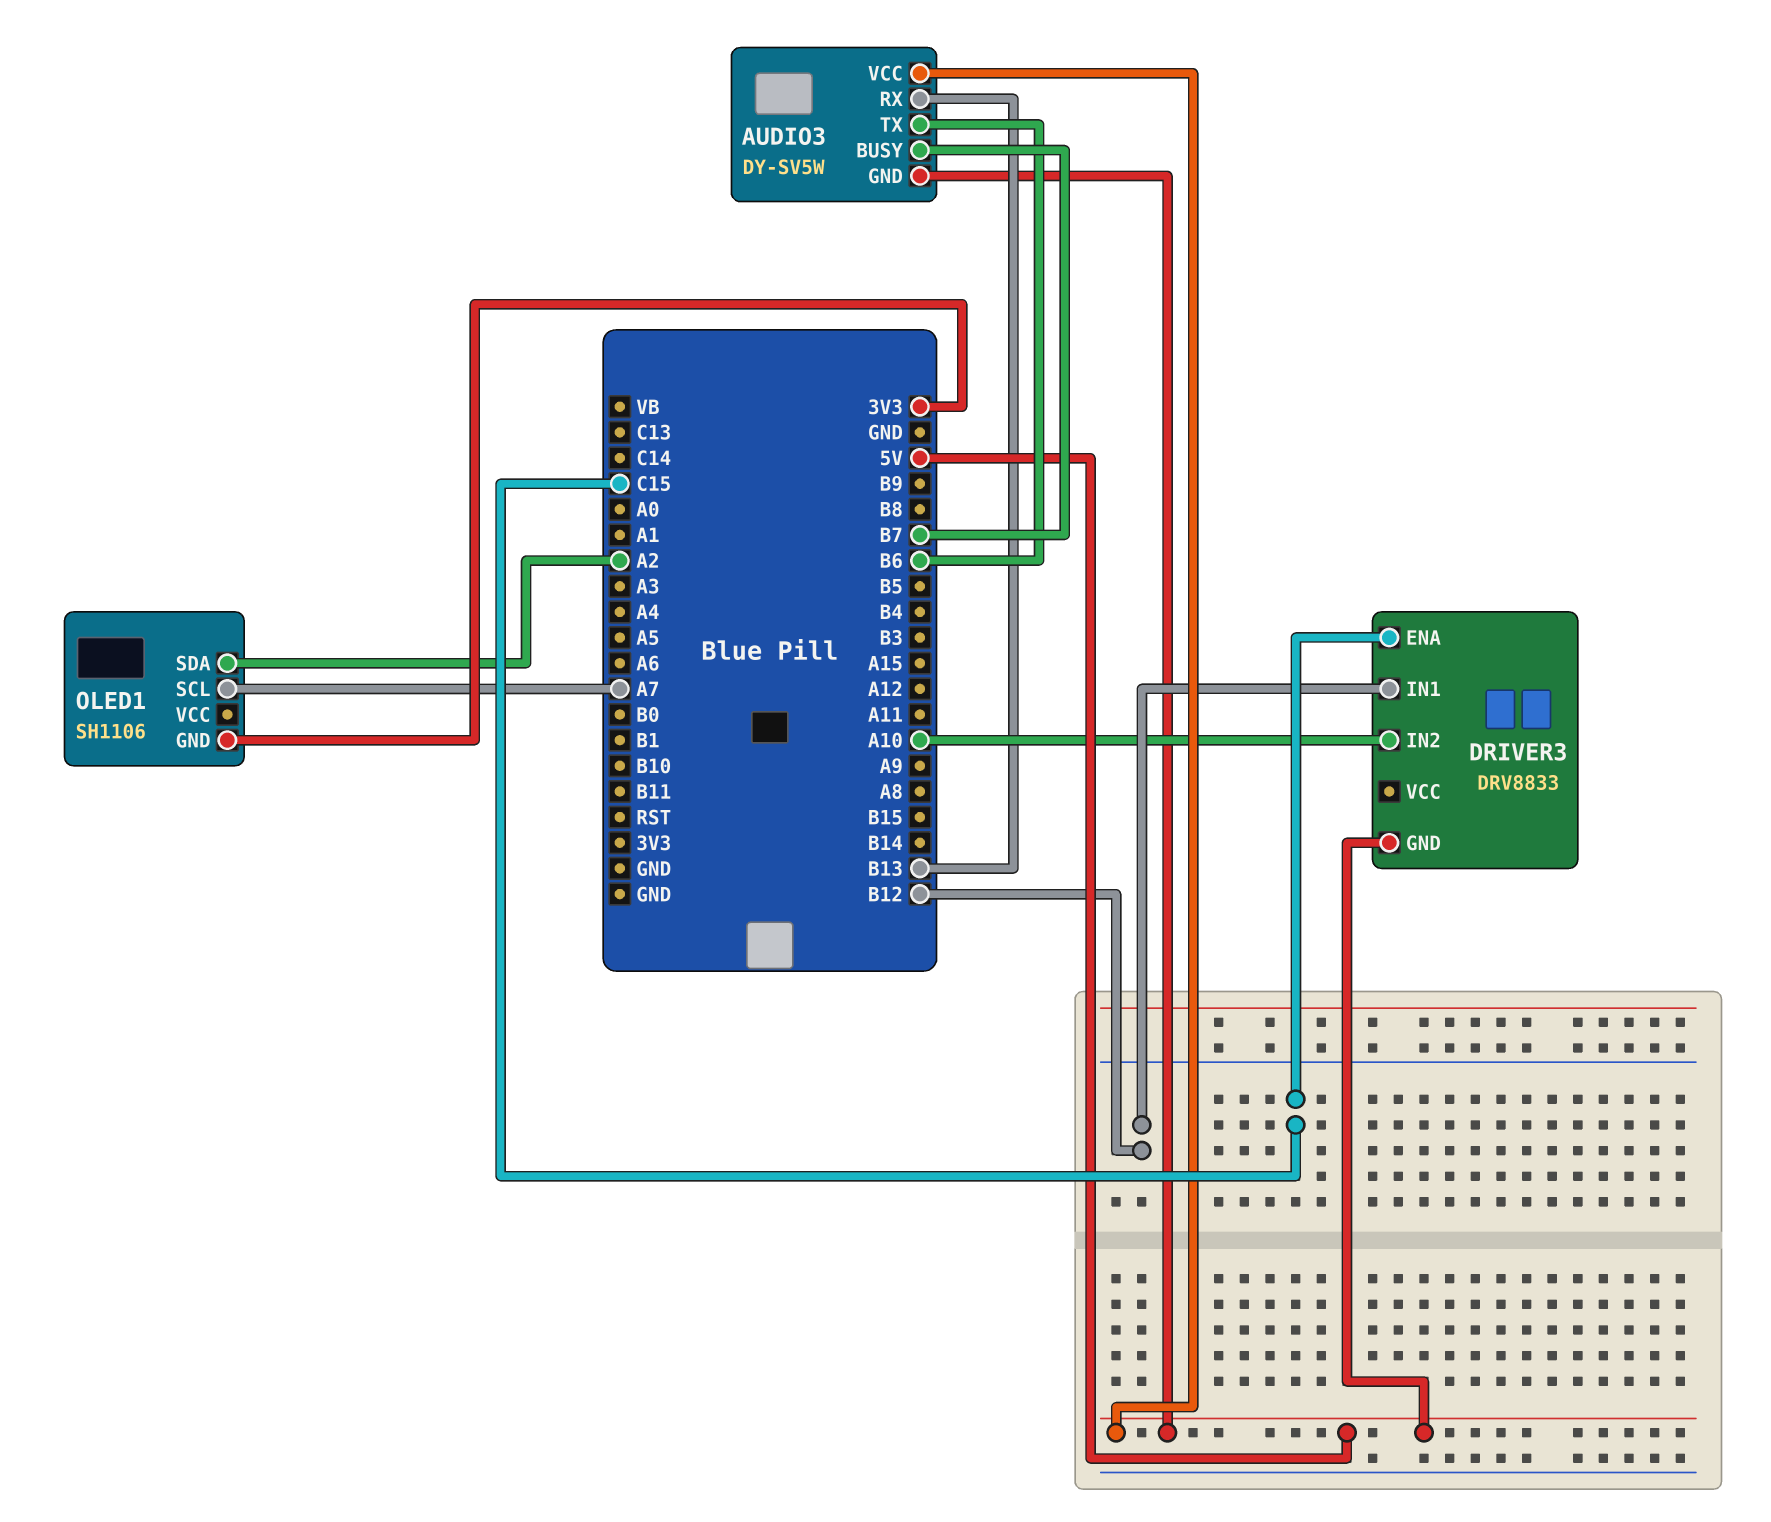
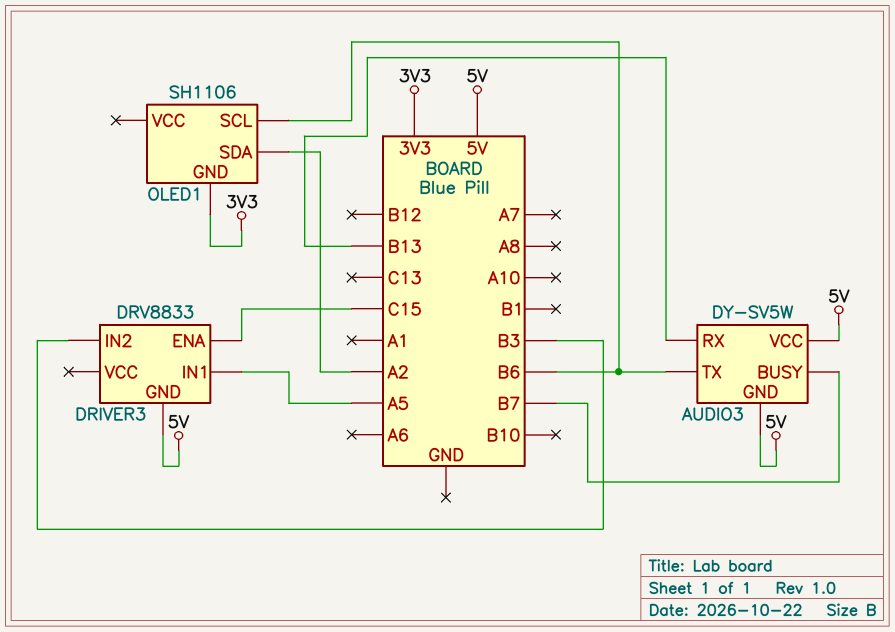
DRIVER3 pin IN1: B12 -> A5
DRIVER3 pin IN2: A10 -> B3
OLED1 pin SCL: A7 -> B6

